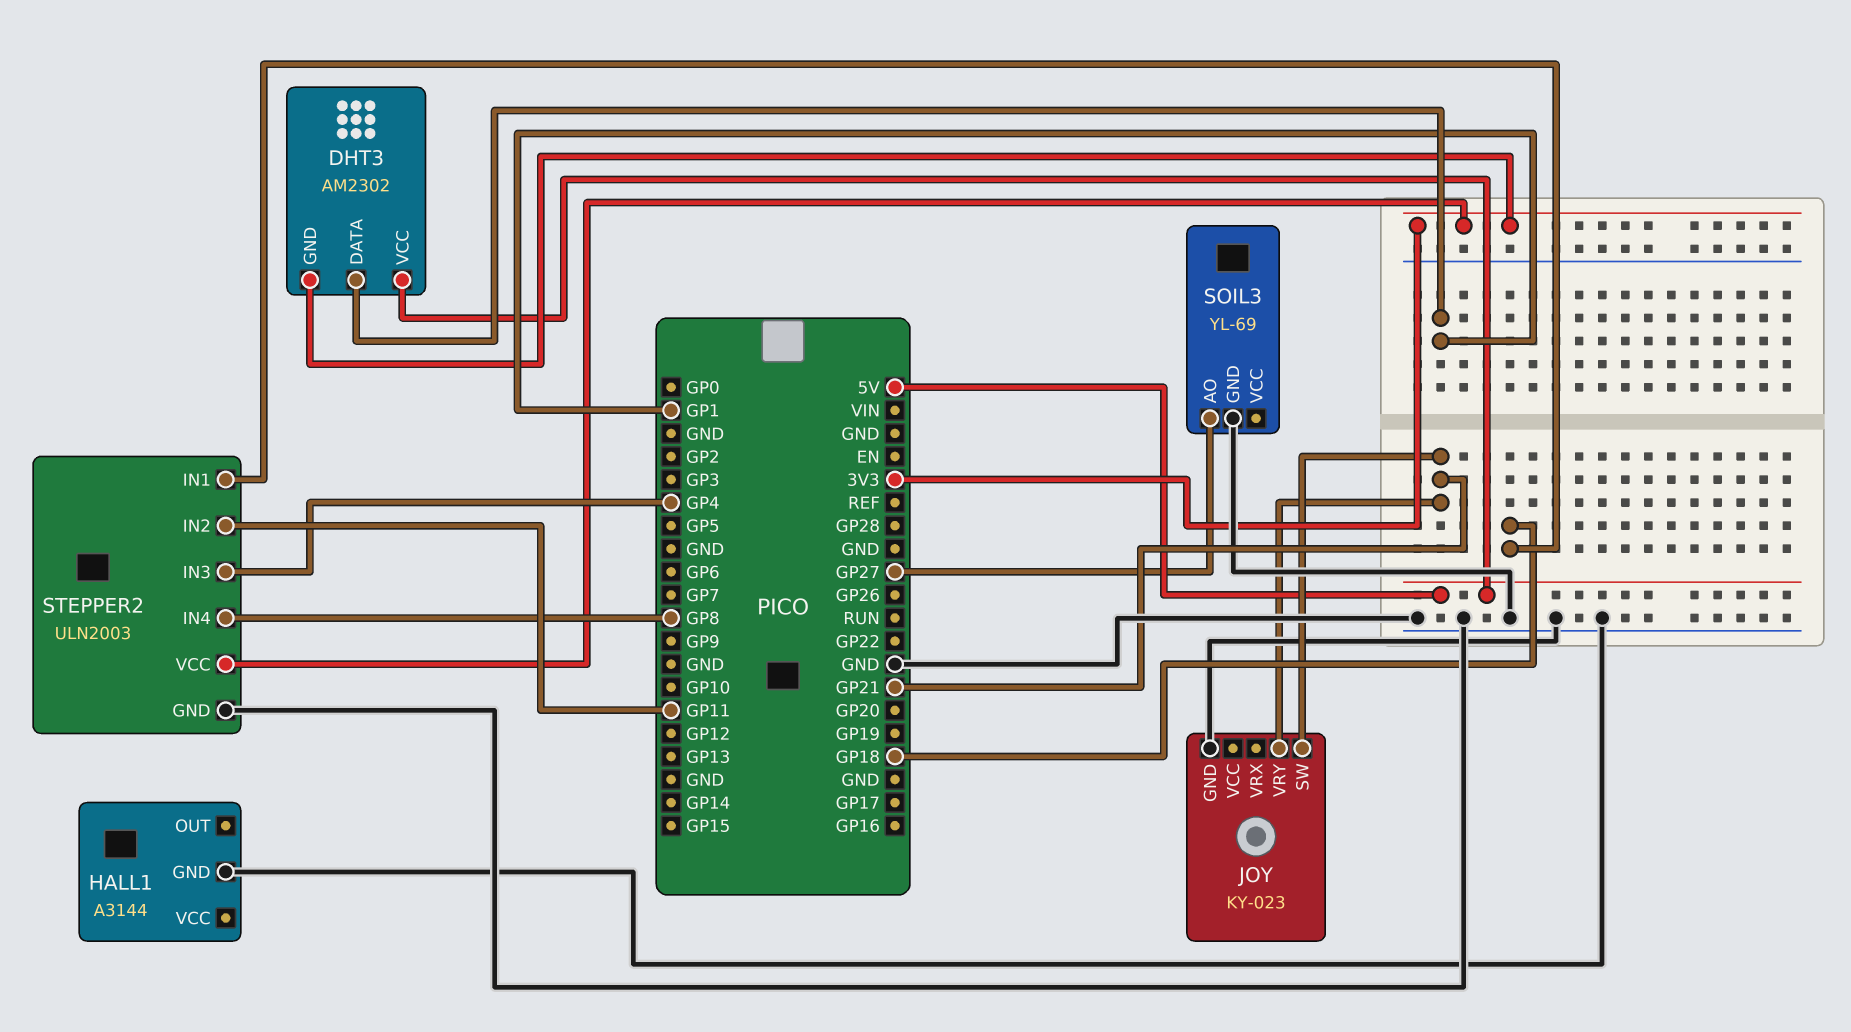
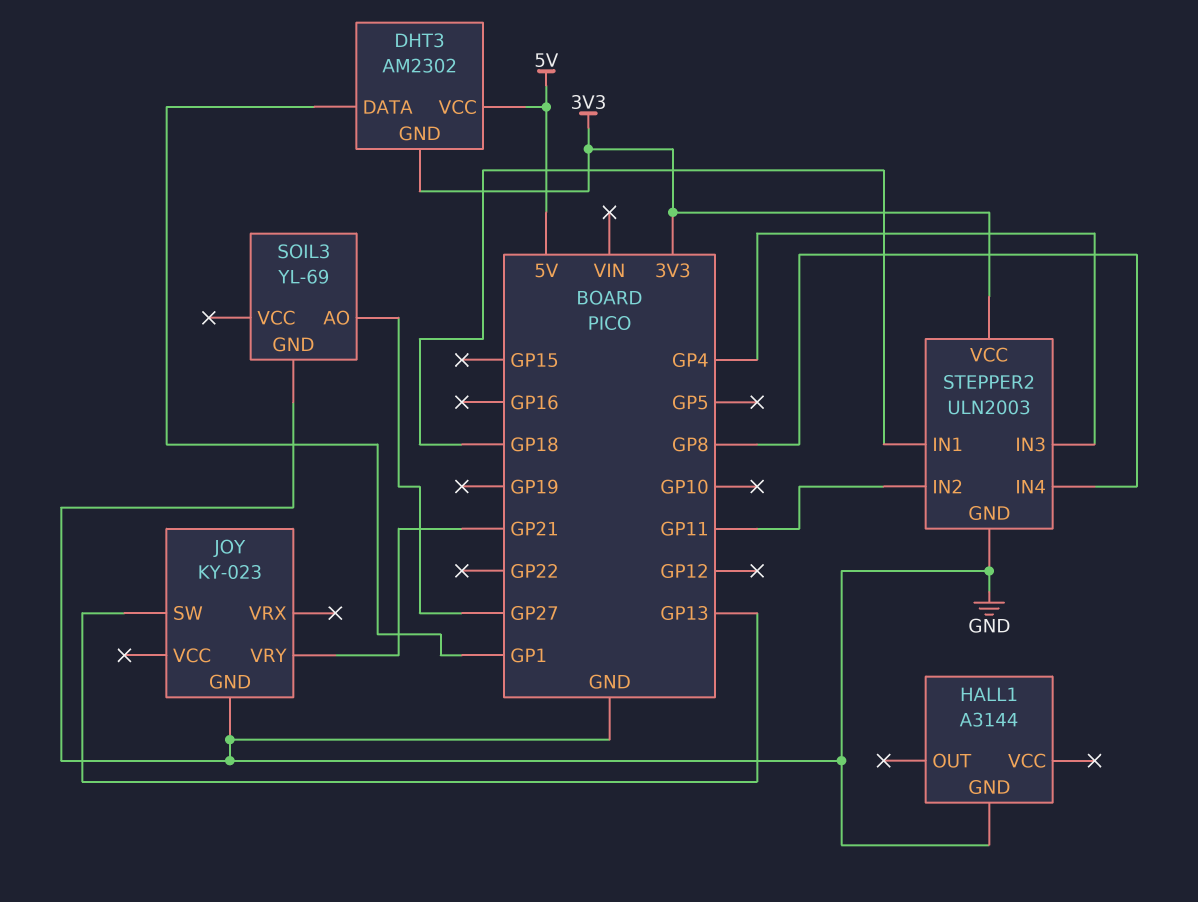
JOY pin SW: GP21 -> GP13

